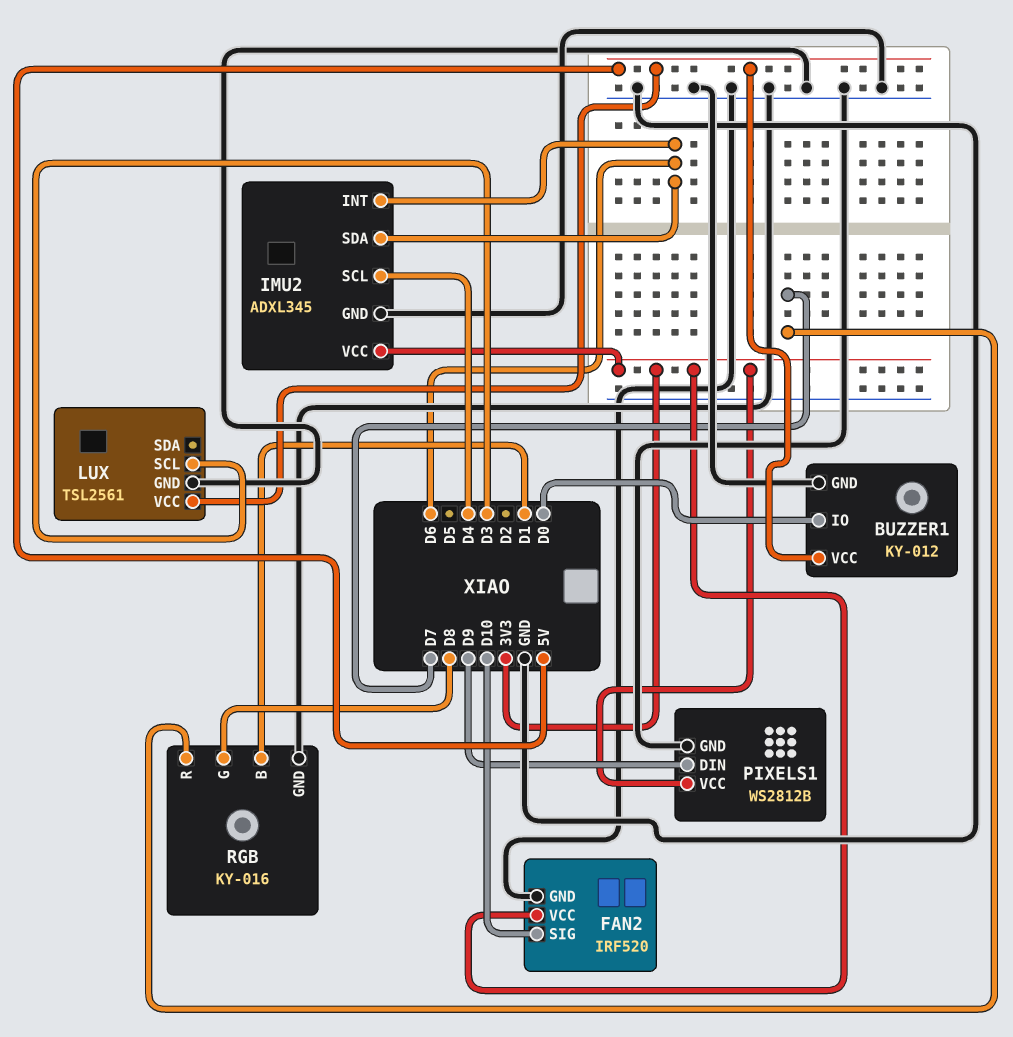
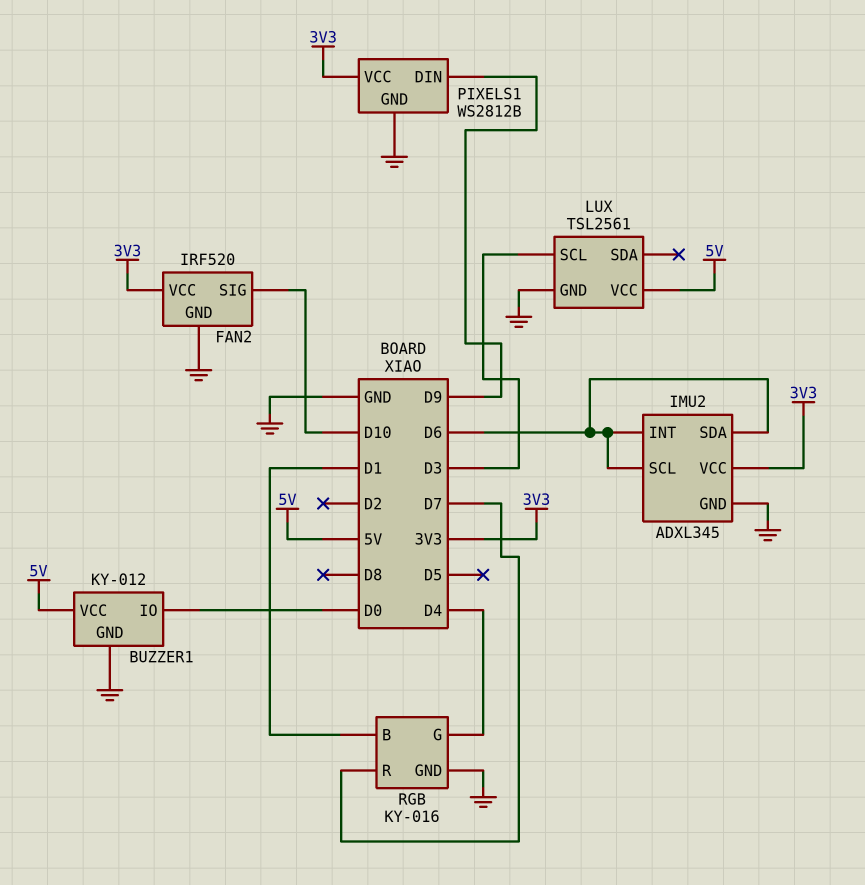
IMU2 pin SCL: D4 -> D6
RGB pin G: D8 -> D4

